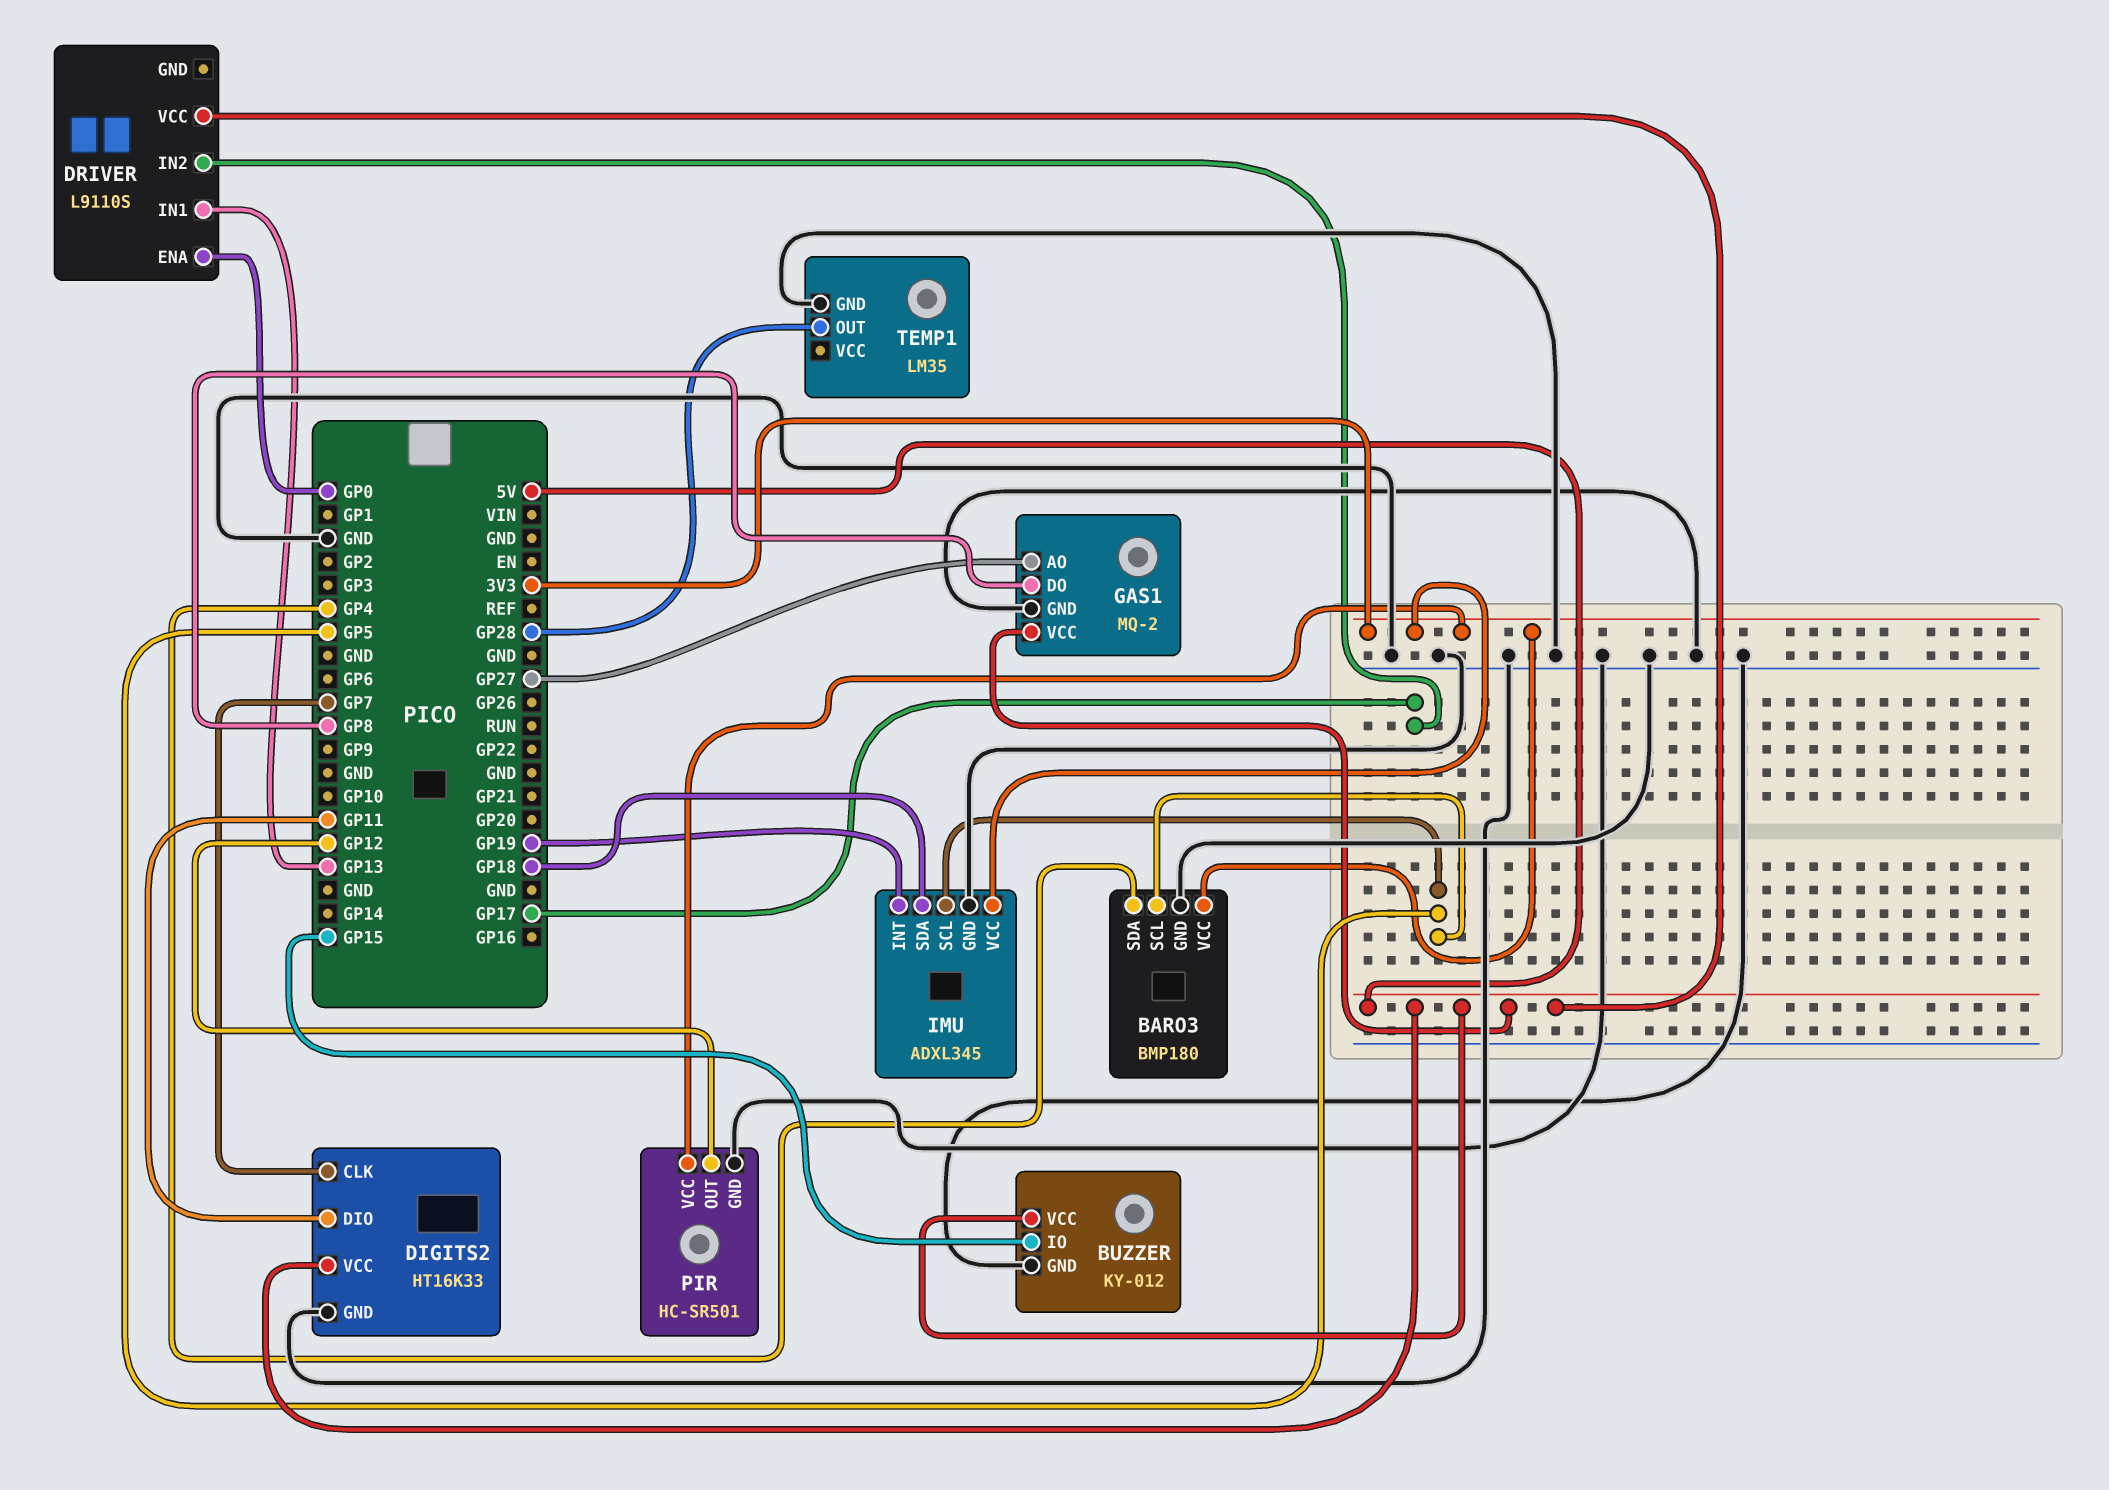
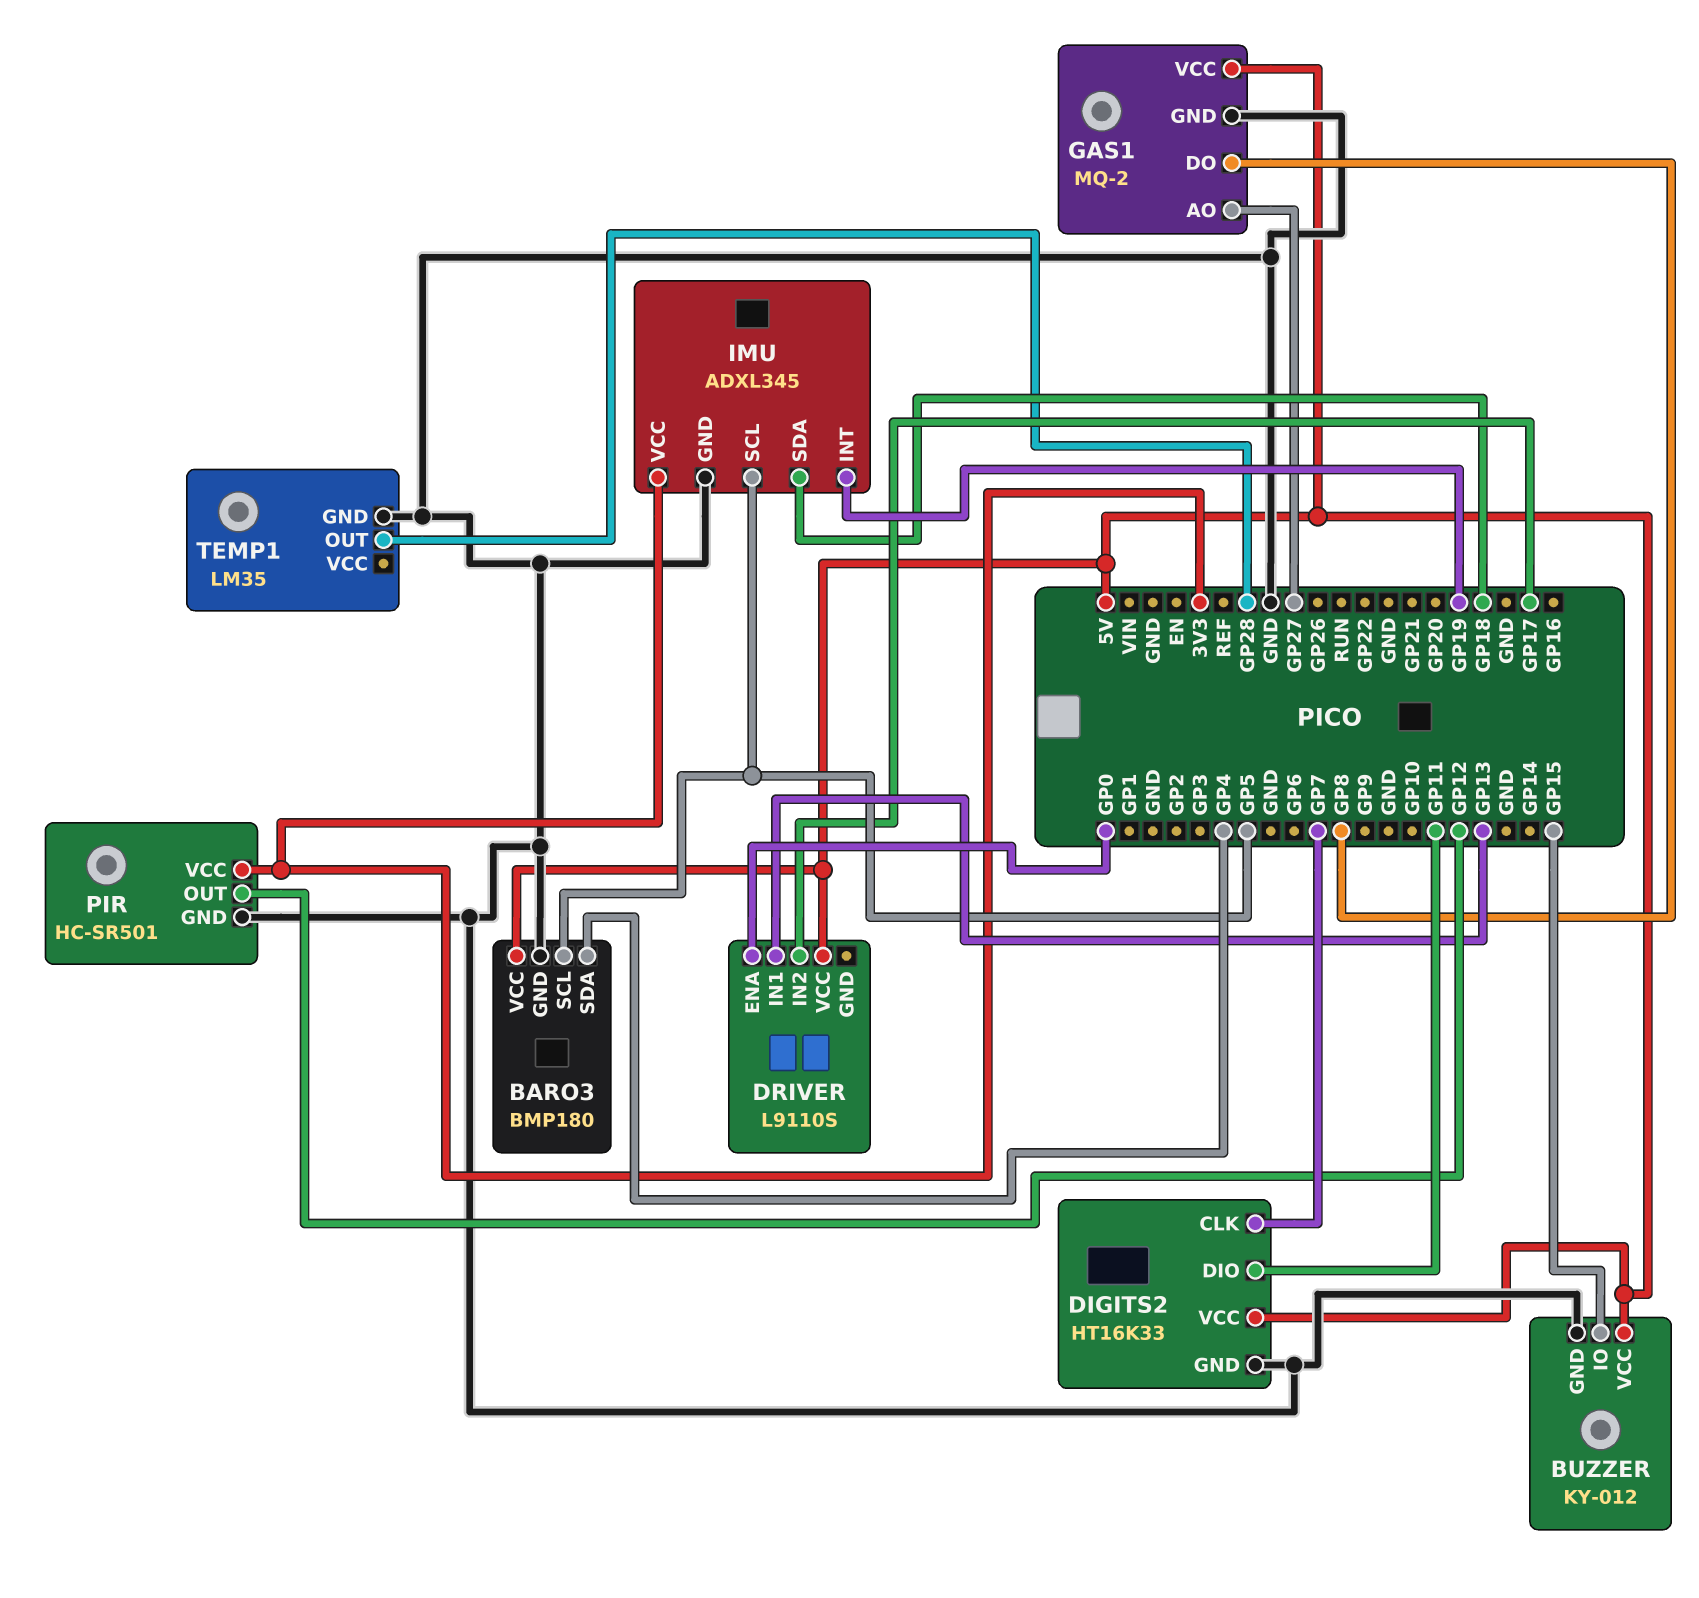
BARO3 pin VCC: 3V3 -> 5V

